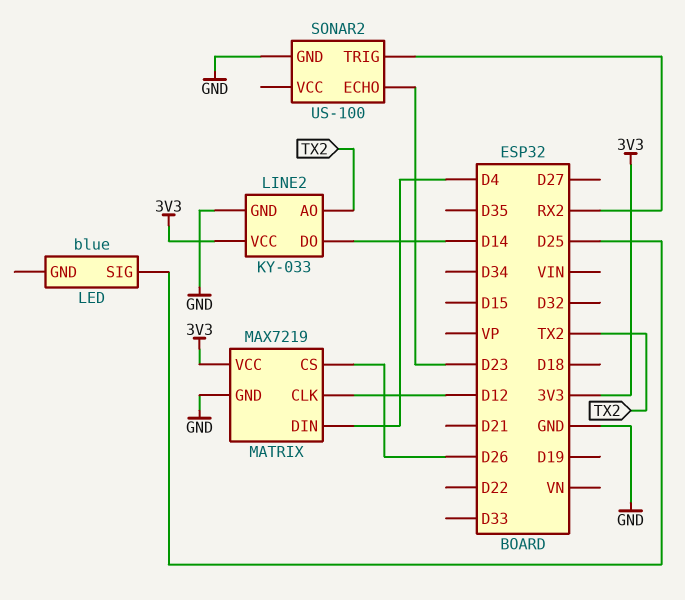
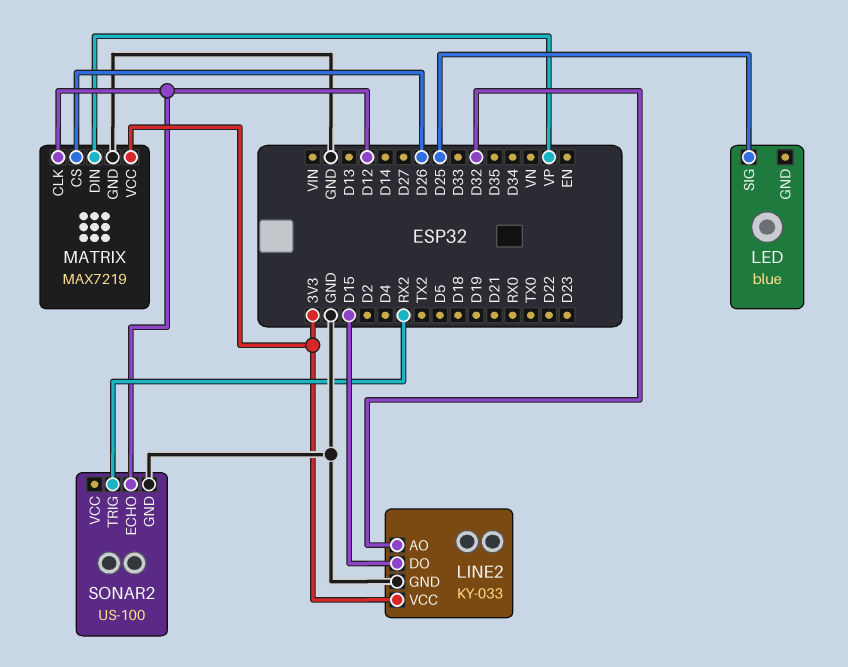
LINE2 pin AO: TX2 -> D32
LINE2 pin DO: D14 -> D15
MATRIX pin DIN: D4 -> VP
SONAR2 pin ECHO: D23 -> D12

